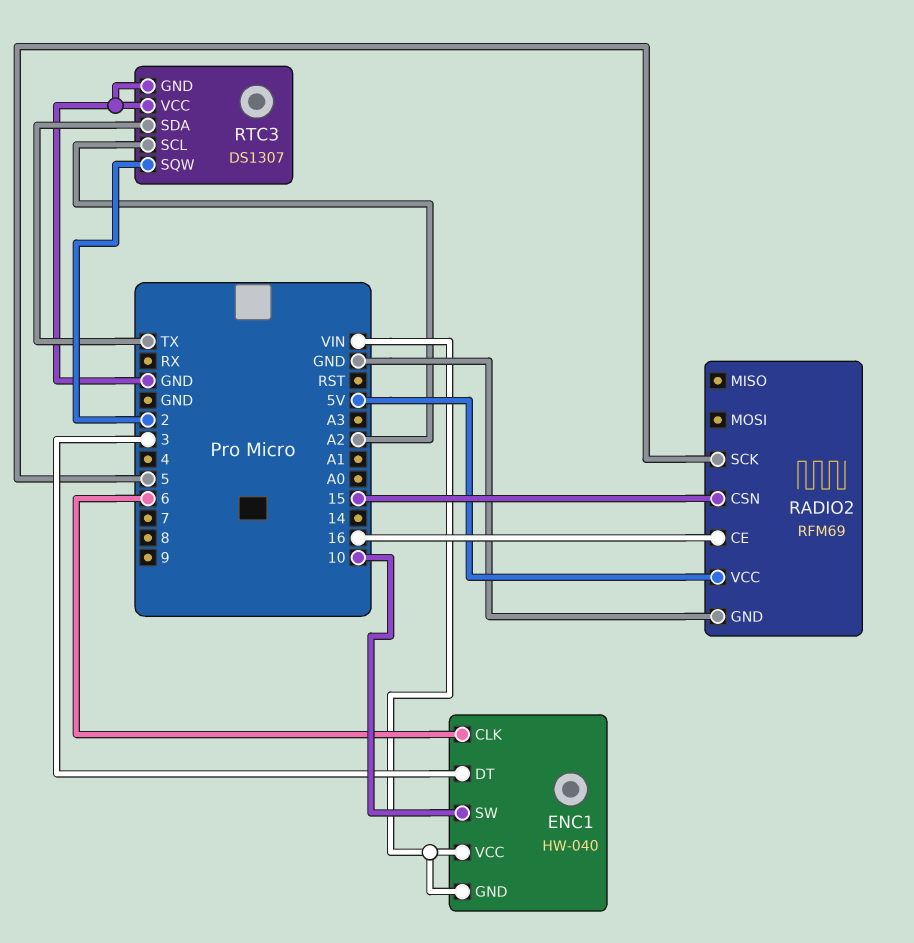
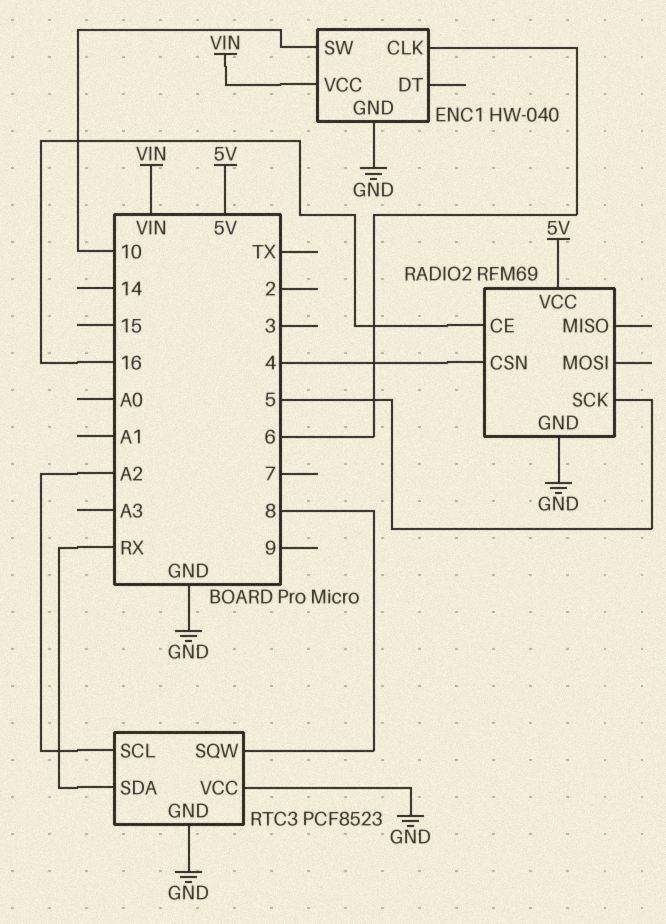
ENC1 pin DT: 3 -> none
ENC1 pin GND: VIN -> GND
RADIO2 pin CSN: 15 -> 4
RTC3: DS1307 -> PCF8523
RTC3 pin SDA: TX -> RX
RTC3 pin SQW: 2 -> 8

